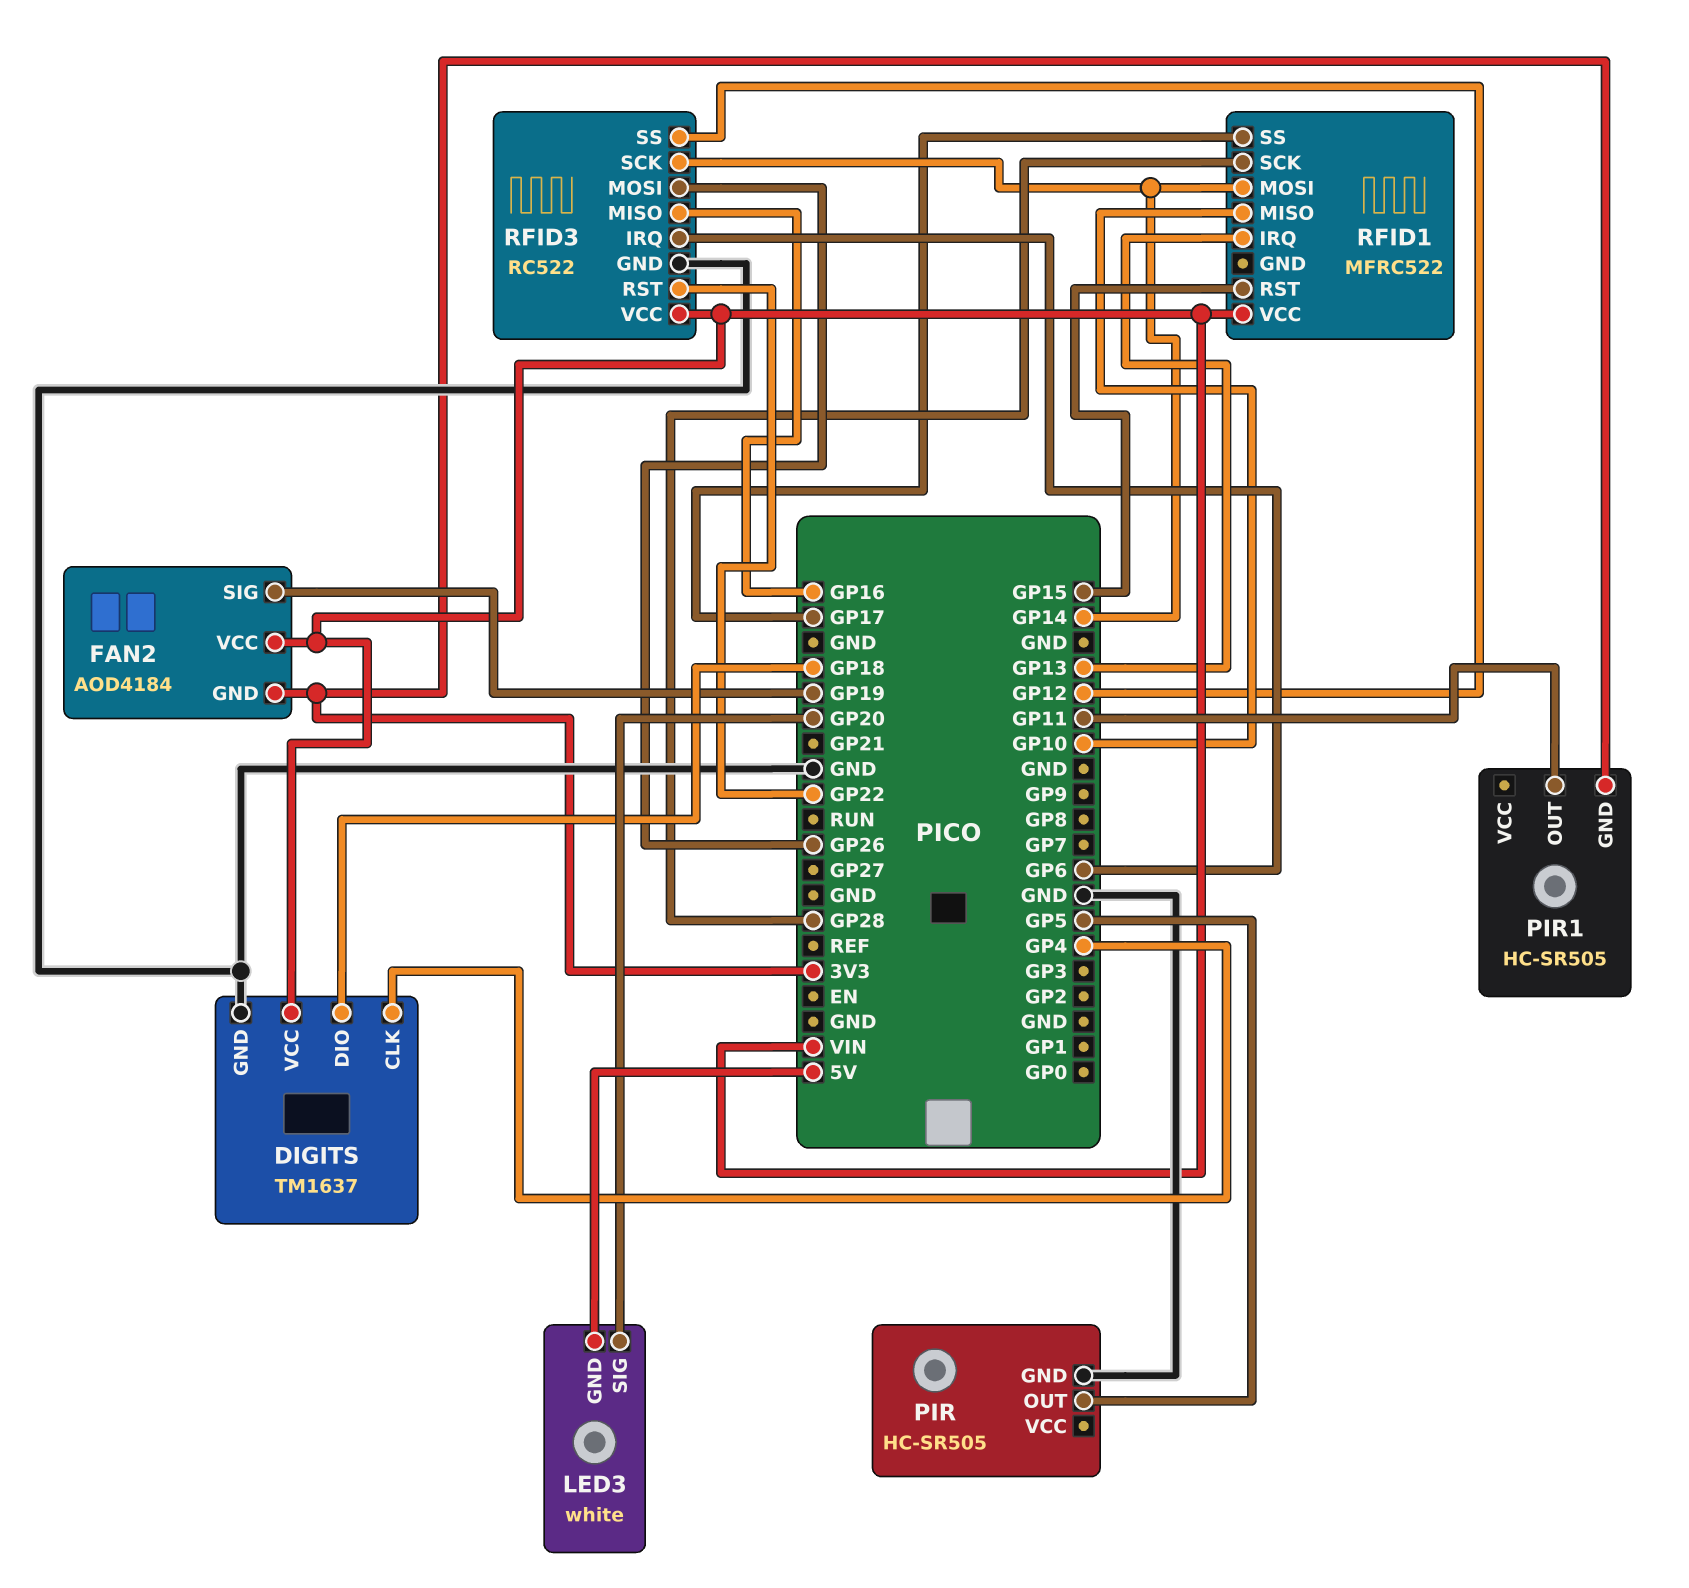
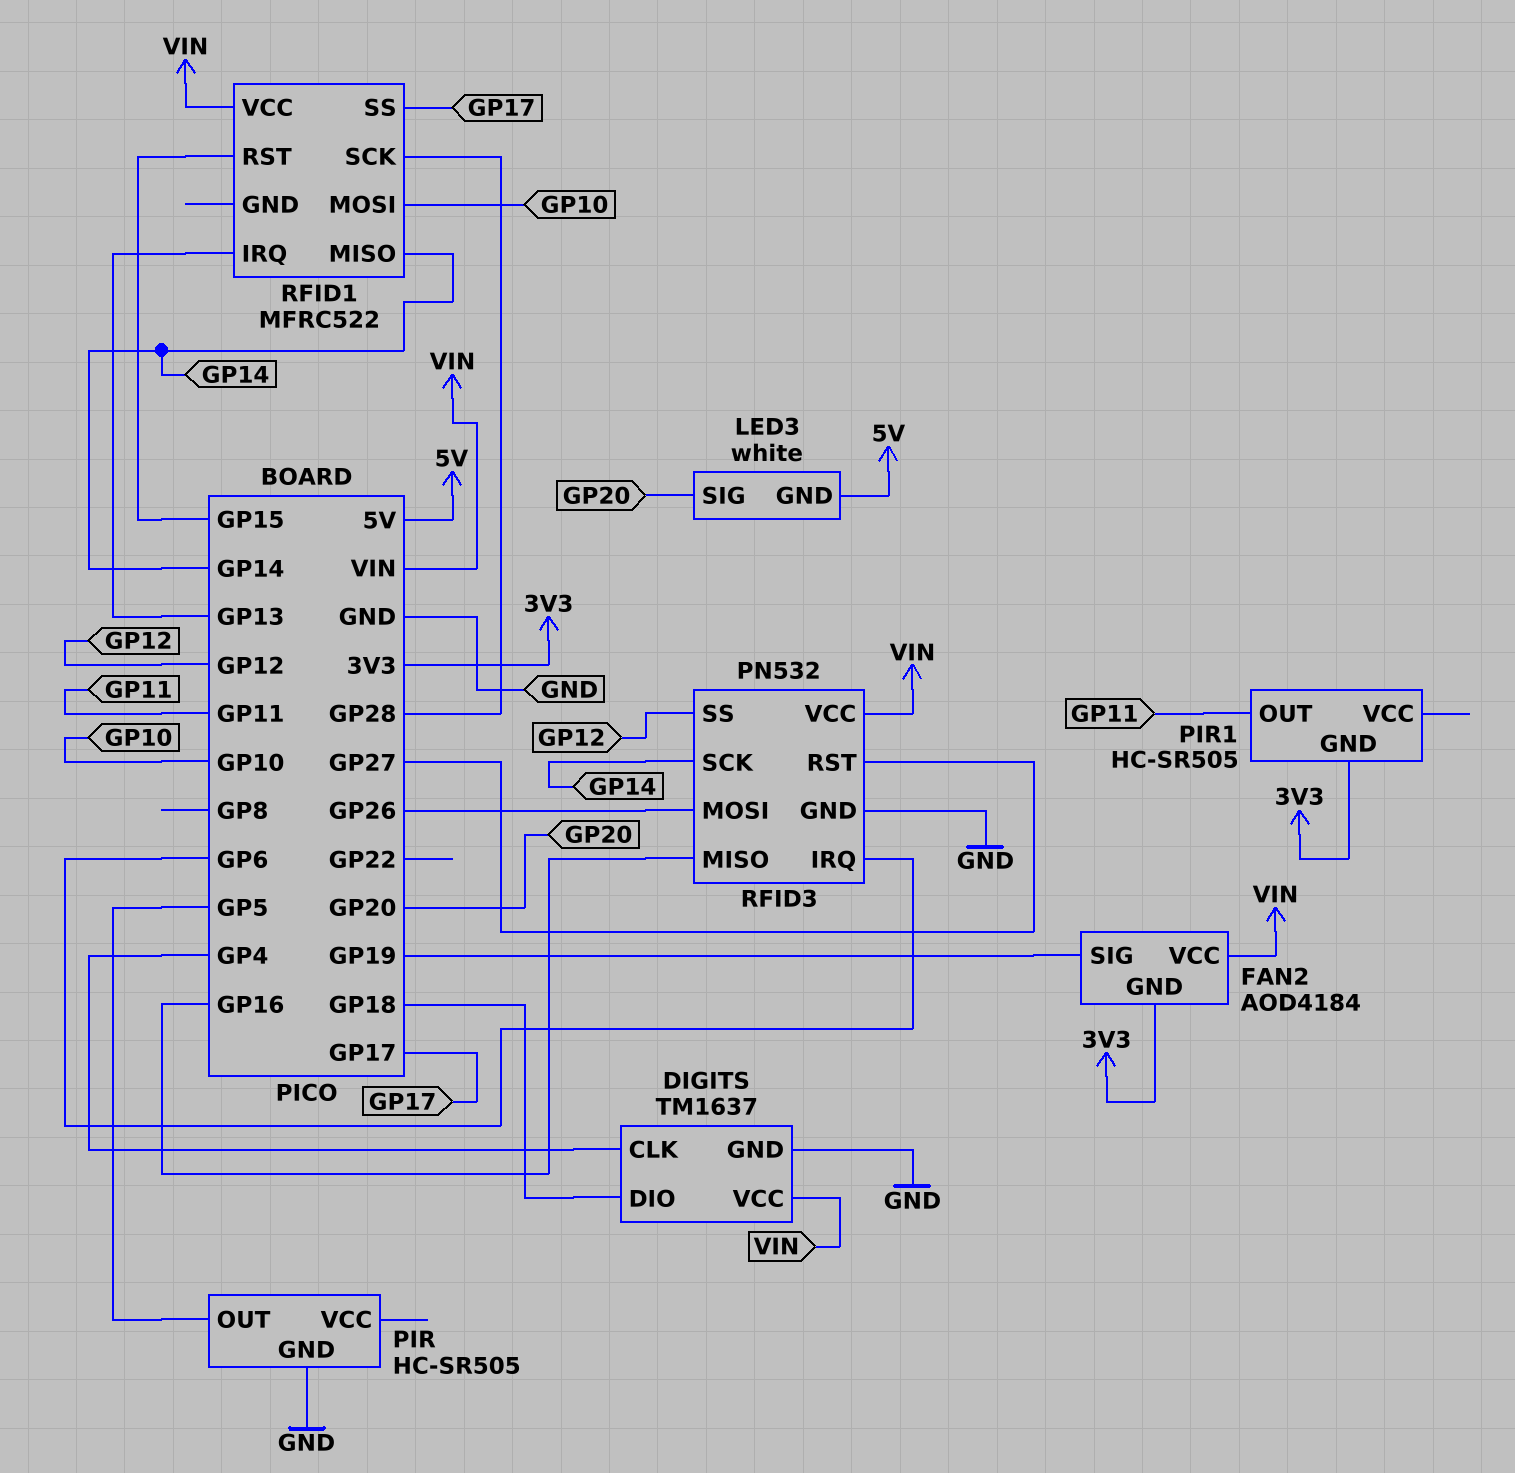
RFID1 pin MISO: GP10 -> GP14
RFID1 pin MOSI: GP14 -> GP10
RFID3: RC522 -> PN532
RFID3 pin RST: GP22 -> GP27

